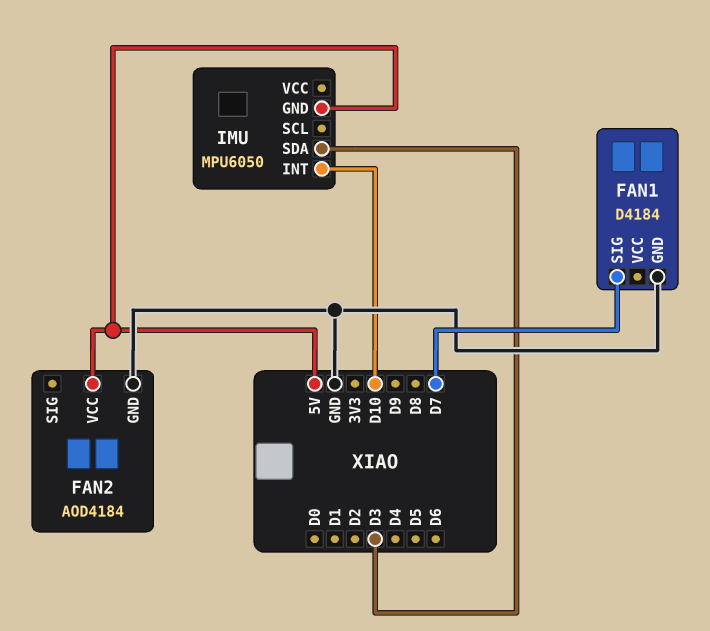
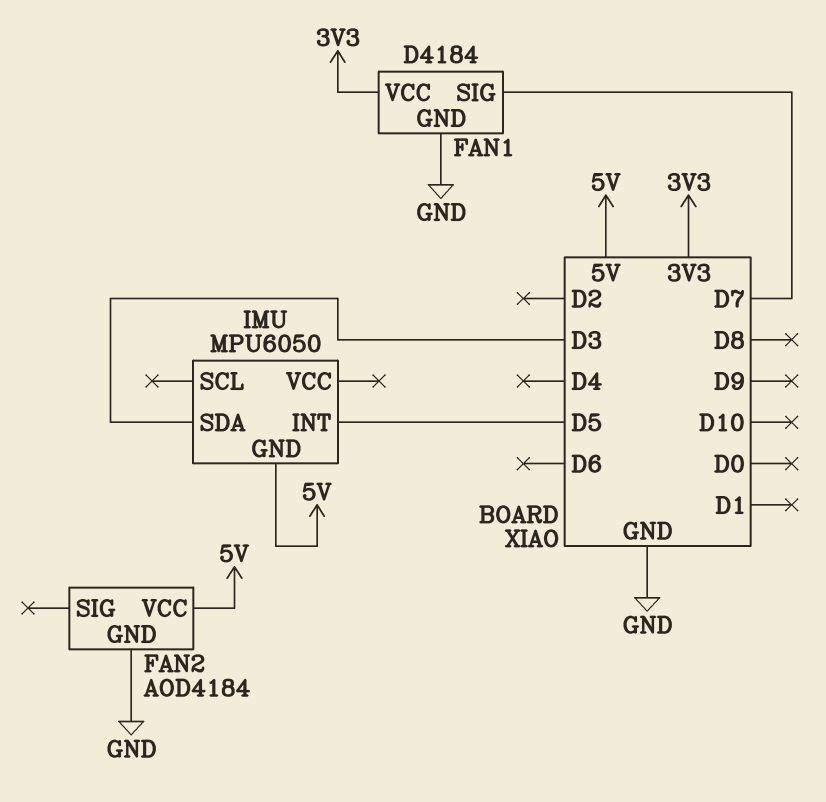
FAN1 pin VCC: none -> 3V3
IMU pin INT: D10 -> D5

